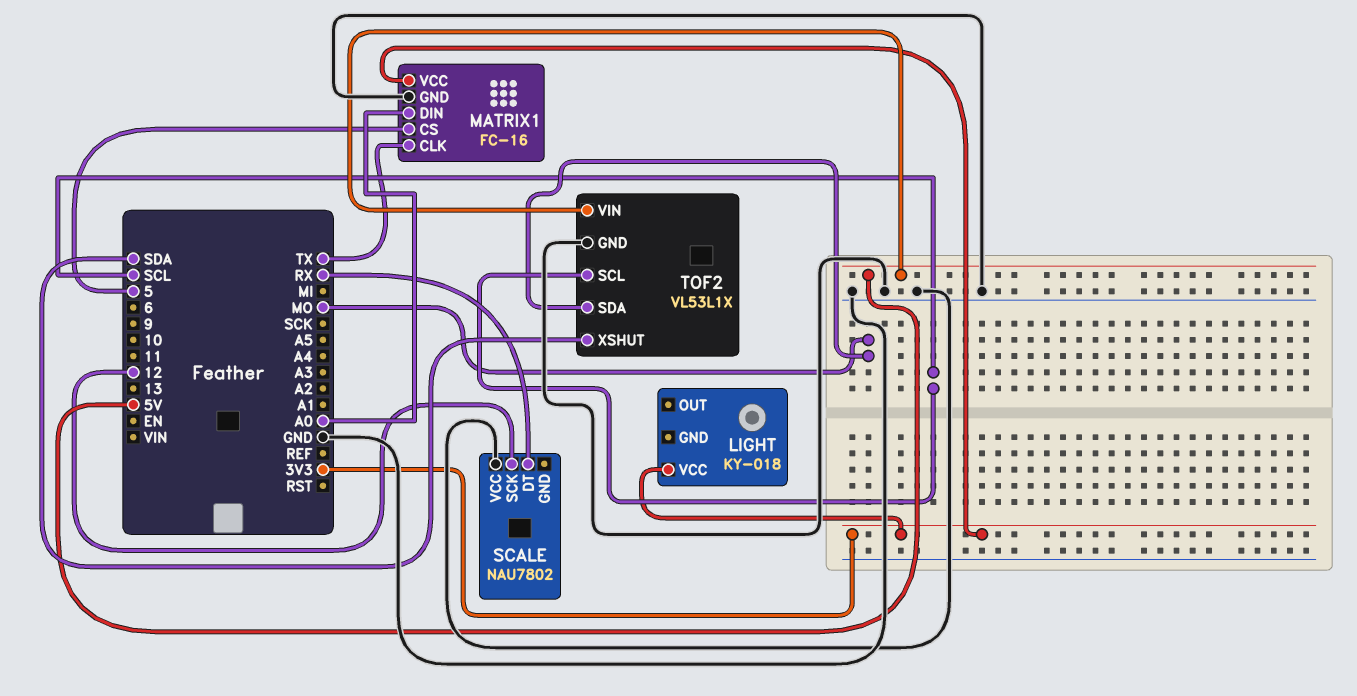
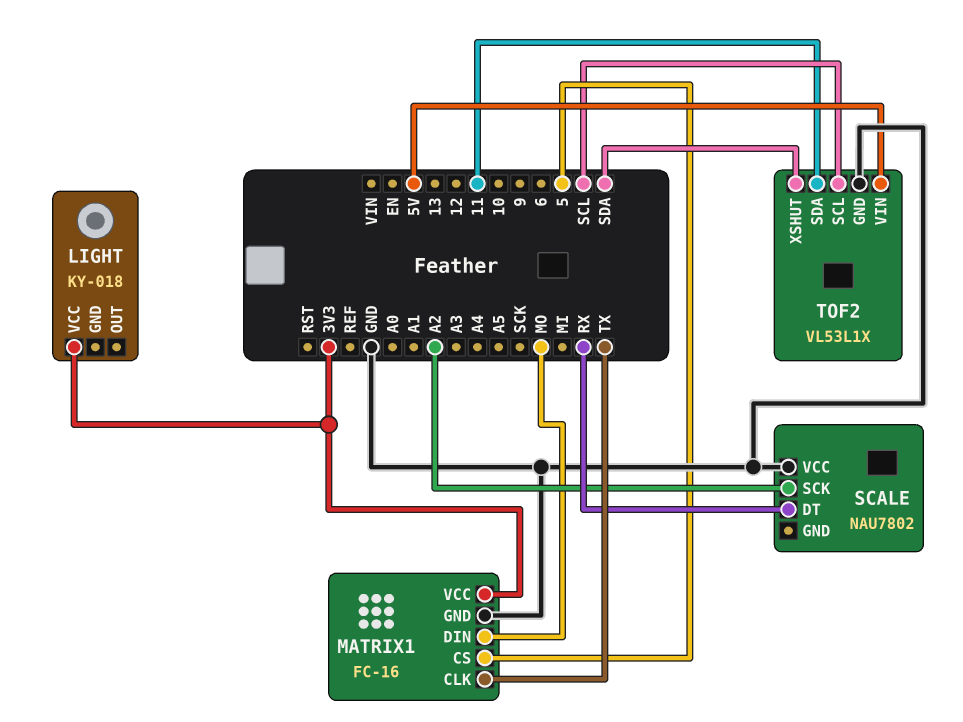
MATRIX1 pin DIN: A0 -> MO
SCALE pin SCK: 12 -> A2
TOF2 pin SDA: MO -> 11

